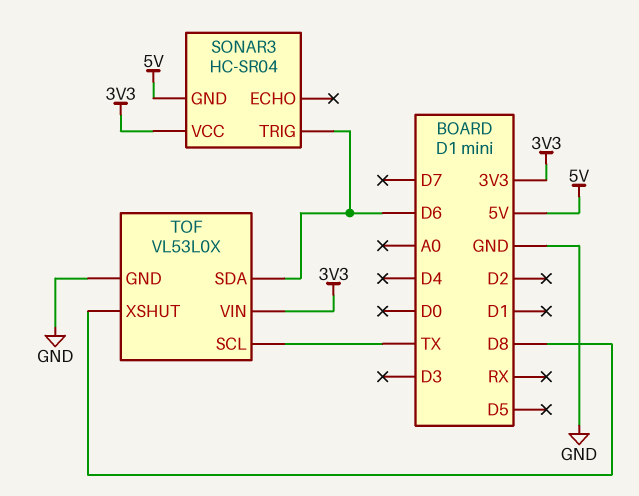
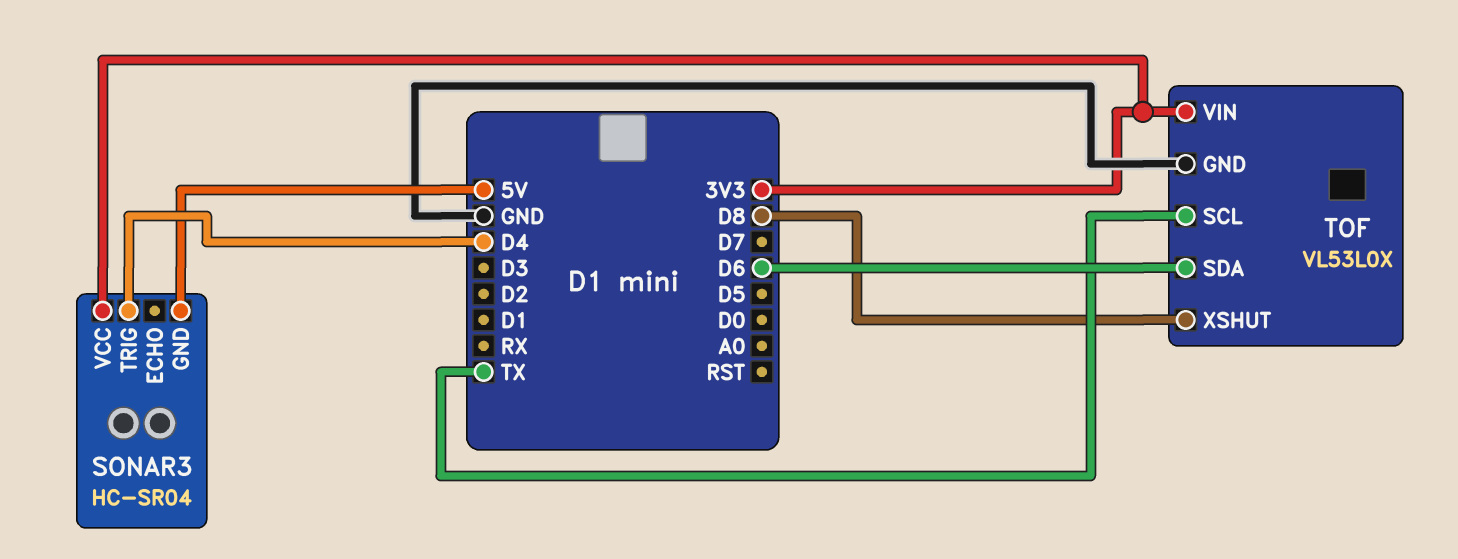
SONAR3 pin TRIG: D6 -> D4

